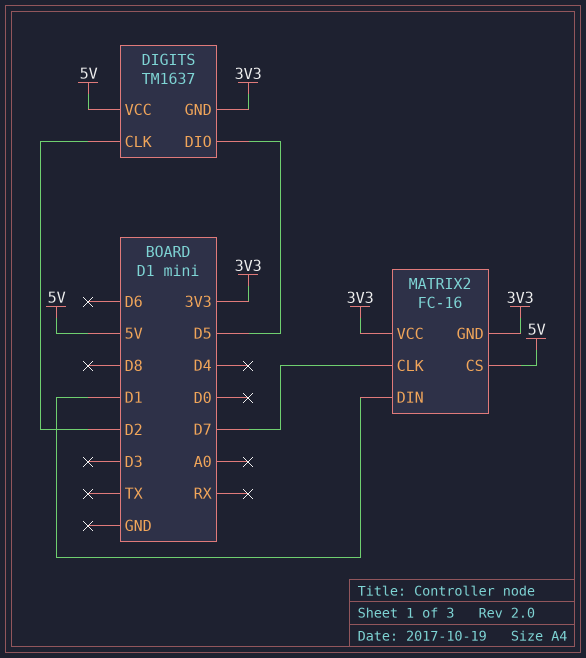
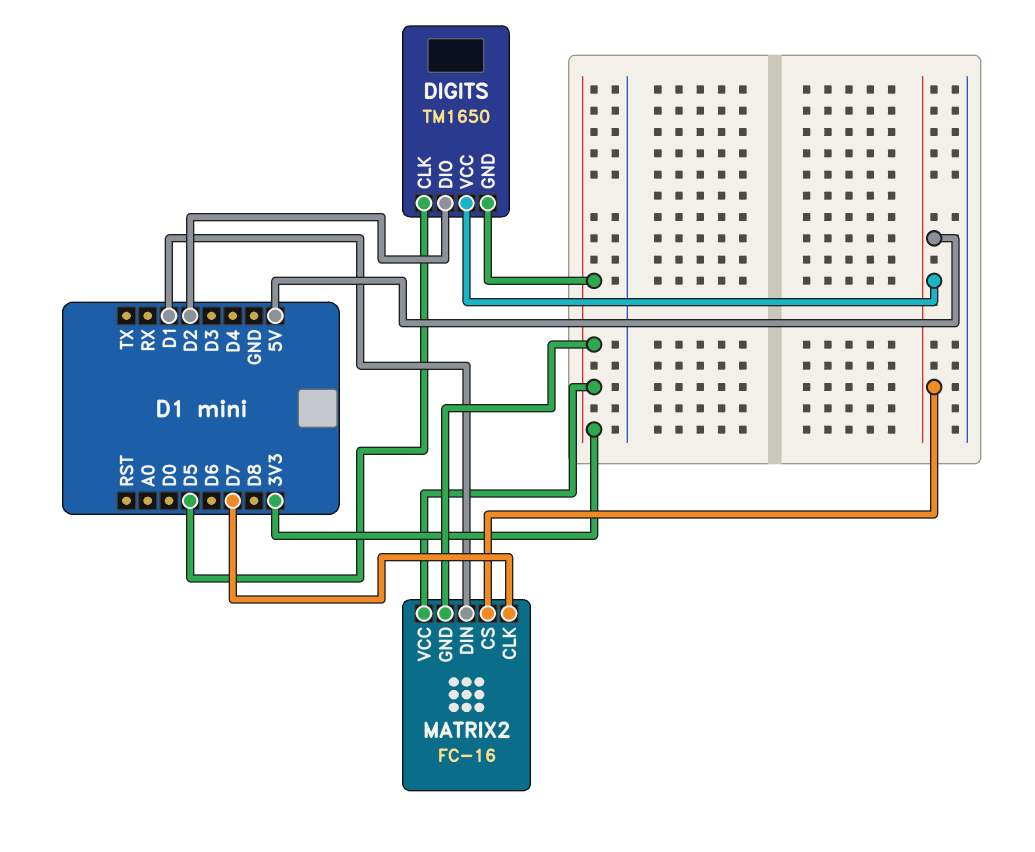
DIGITS: TM1637 -> TM1650
DIGITS pin CLK: D2 -> D5
DIGITS pin DIO: D5 -> D2

